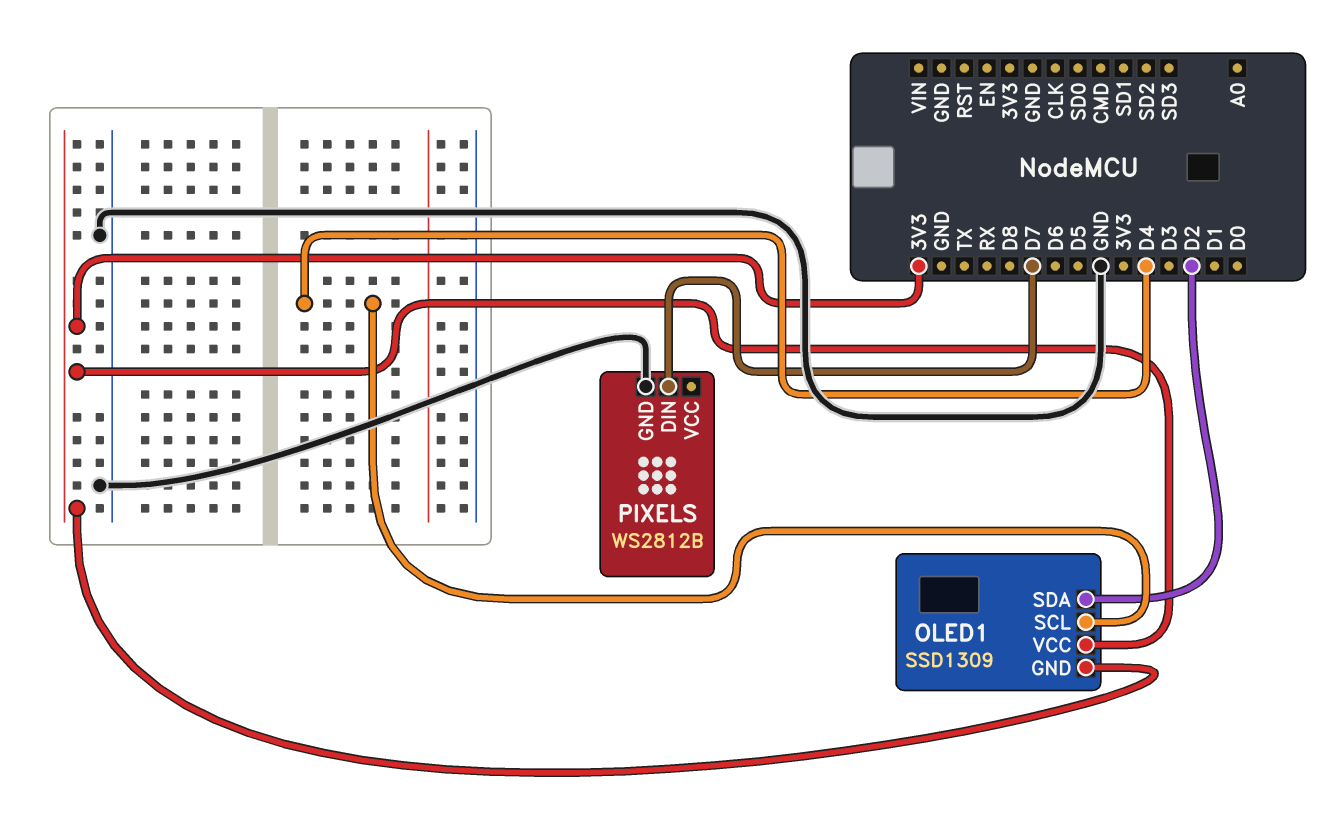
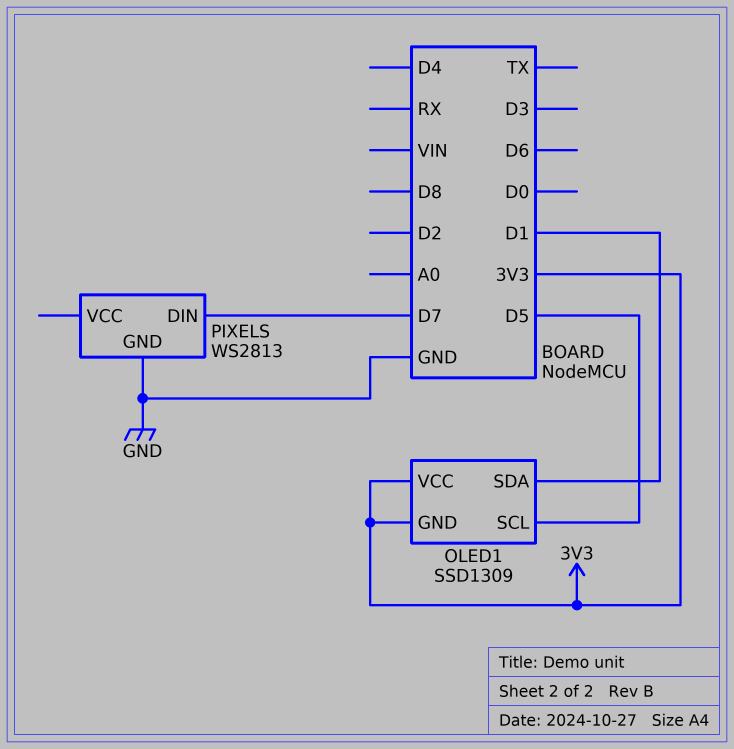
OLED1 pin SCL: D4 -> D5
OLED1 pin SDA: D2 -> D1
PIXELS: WS2812B -> WS2813

